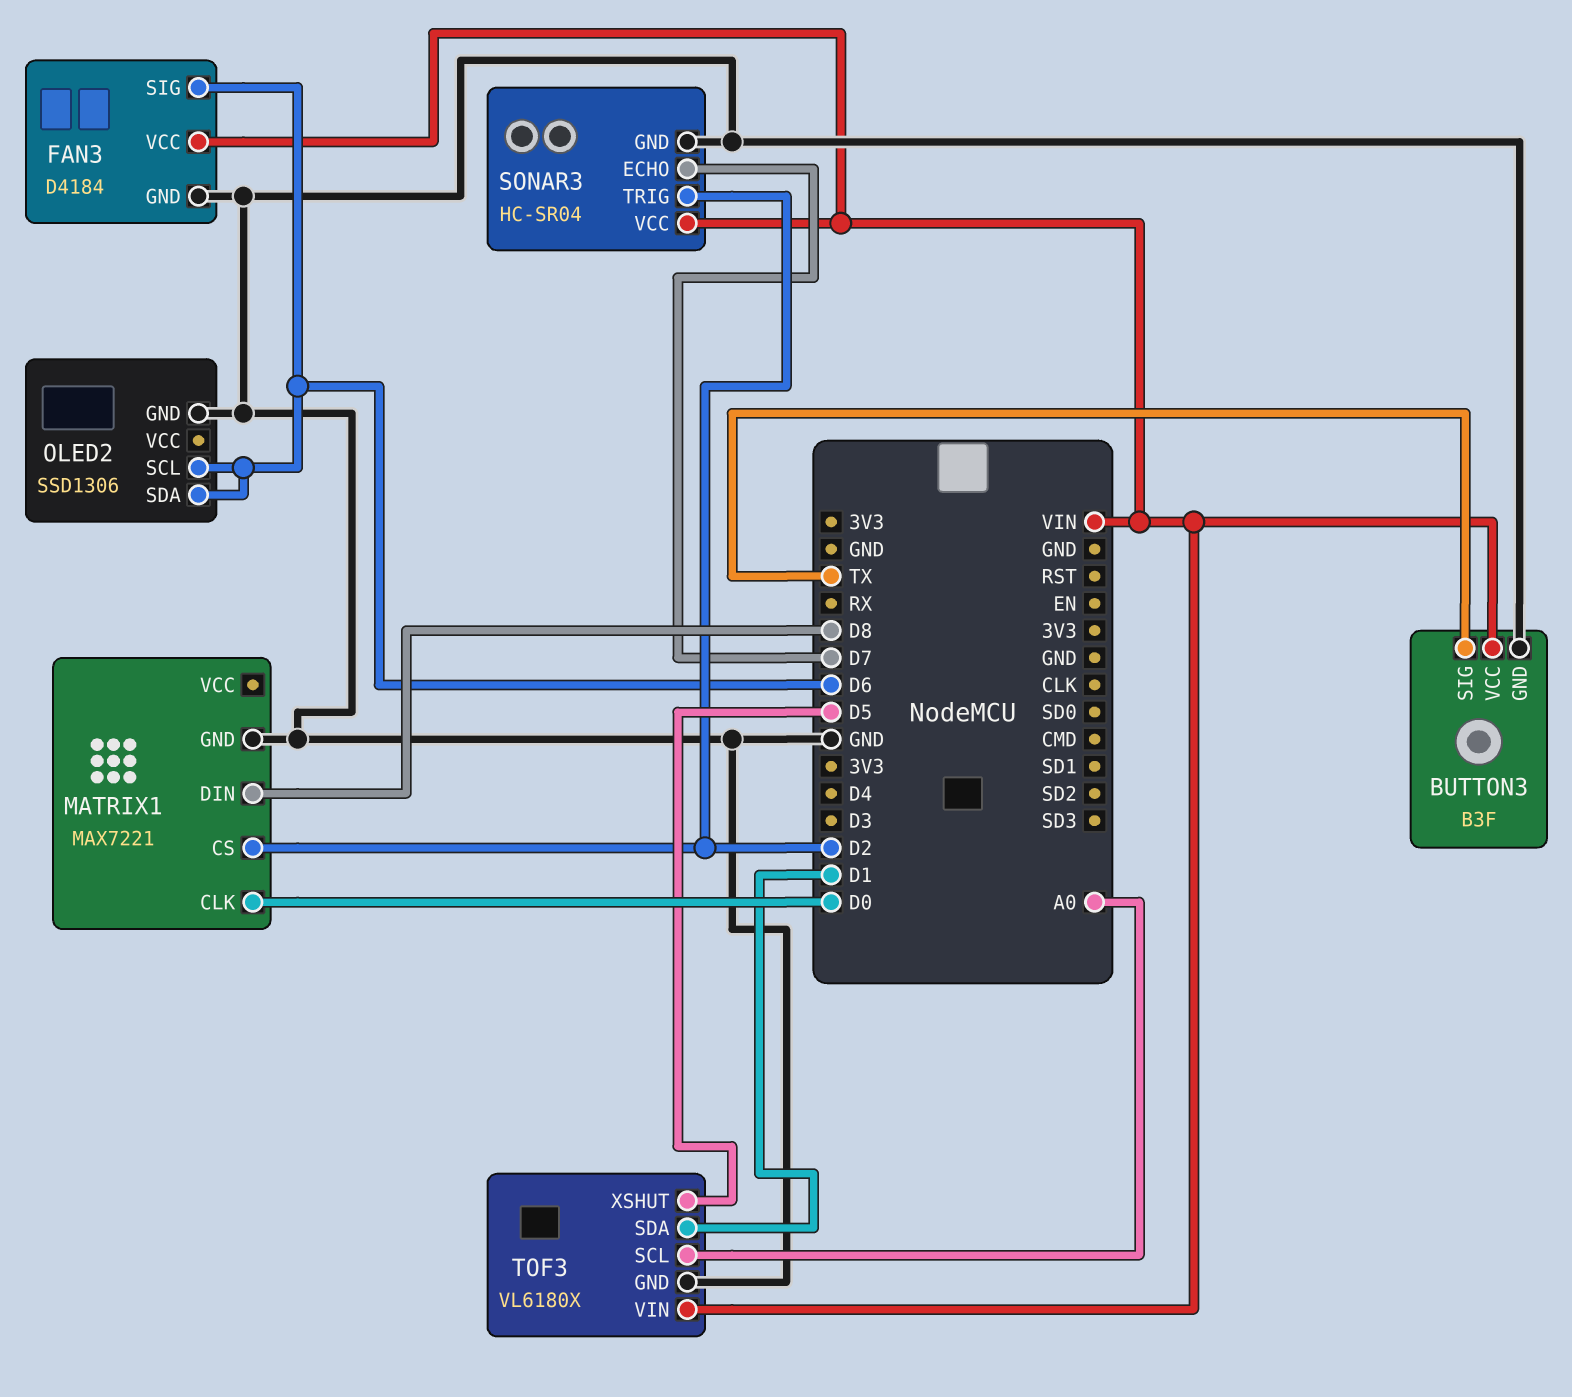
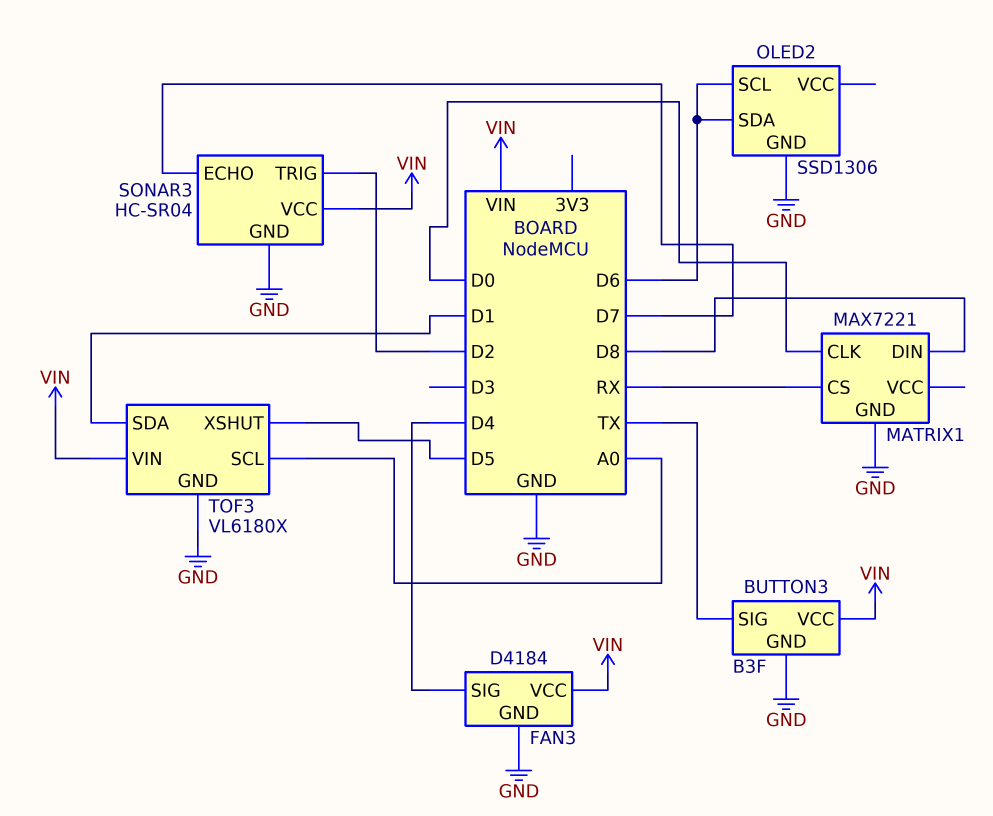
FAN3 pin SIG: D6 -> D4
MATRIX1 pin CS: D2 -> RX

